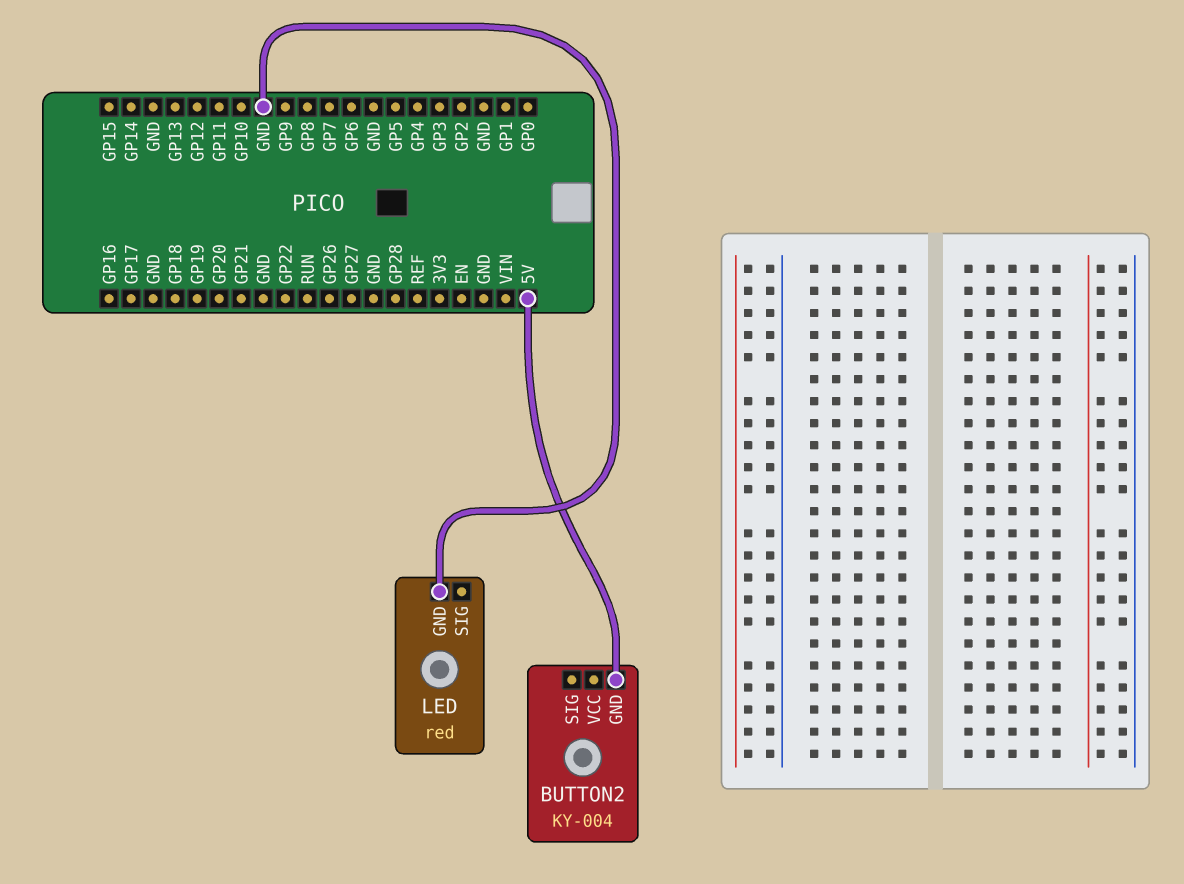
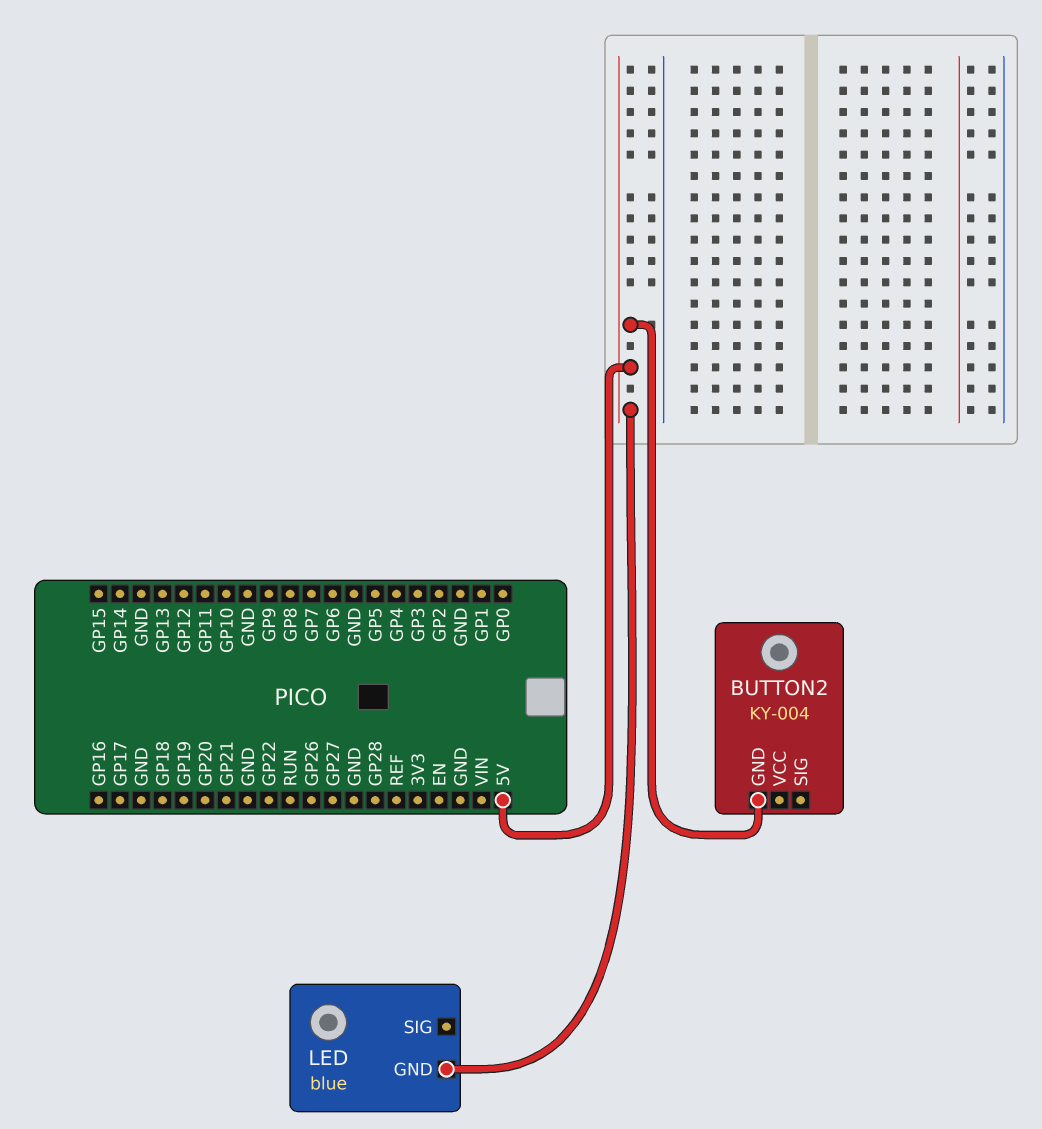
LED: red -> blue
LED pin GND: GND -> 5V

